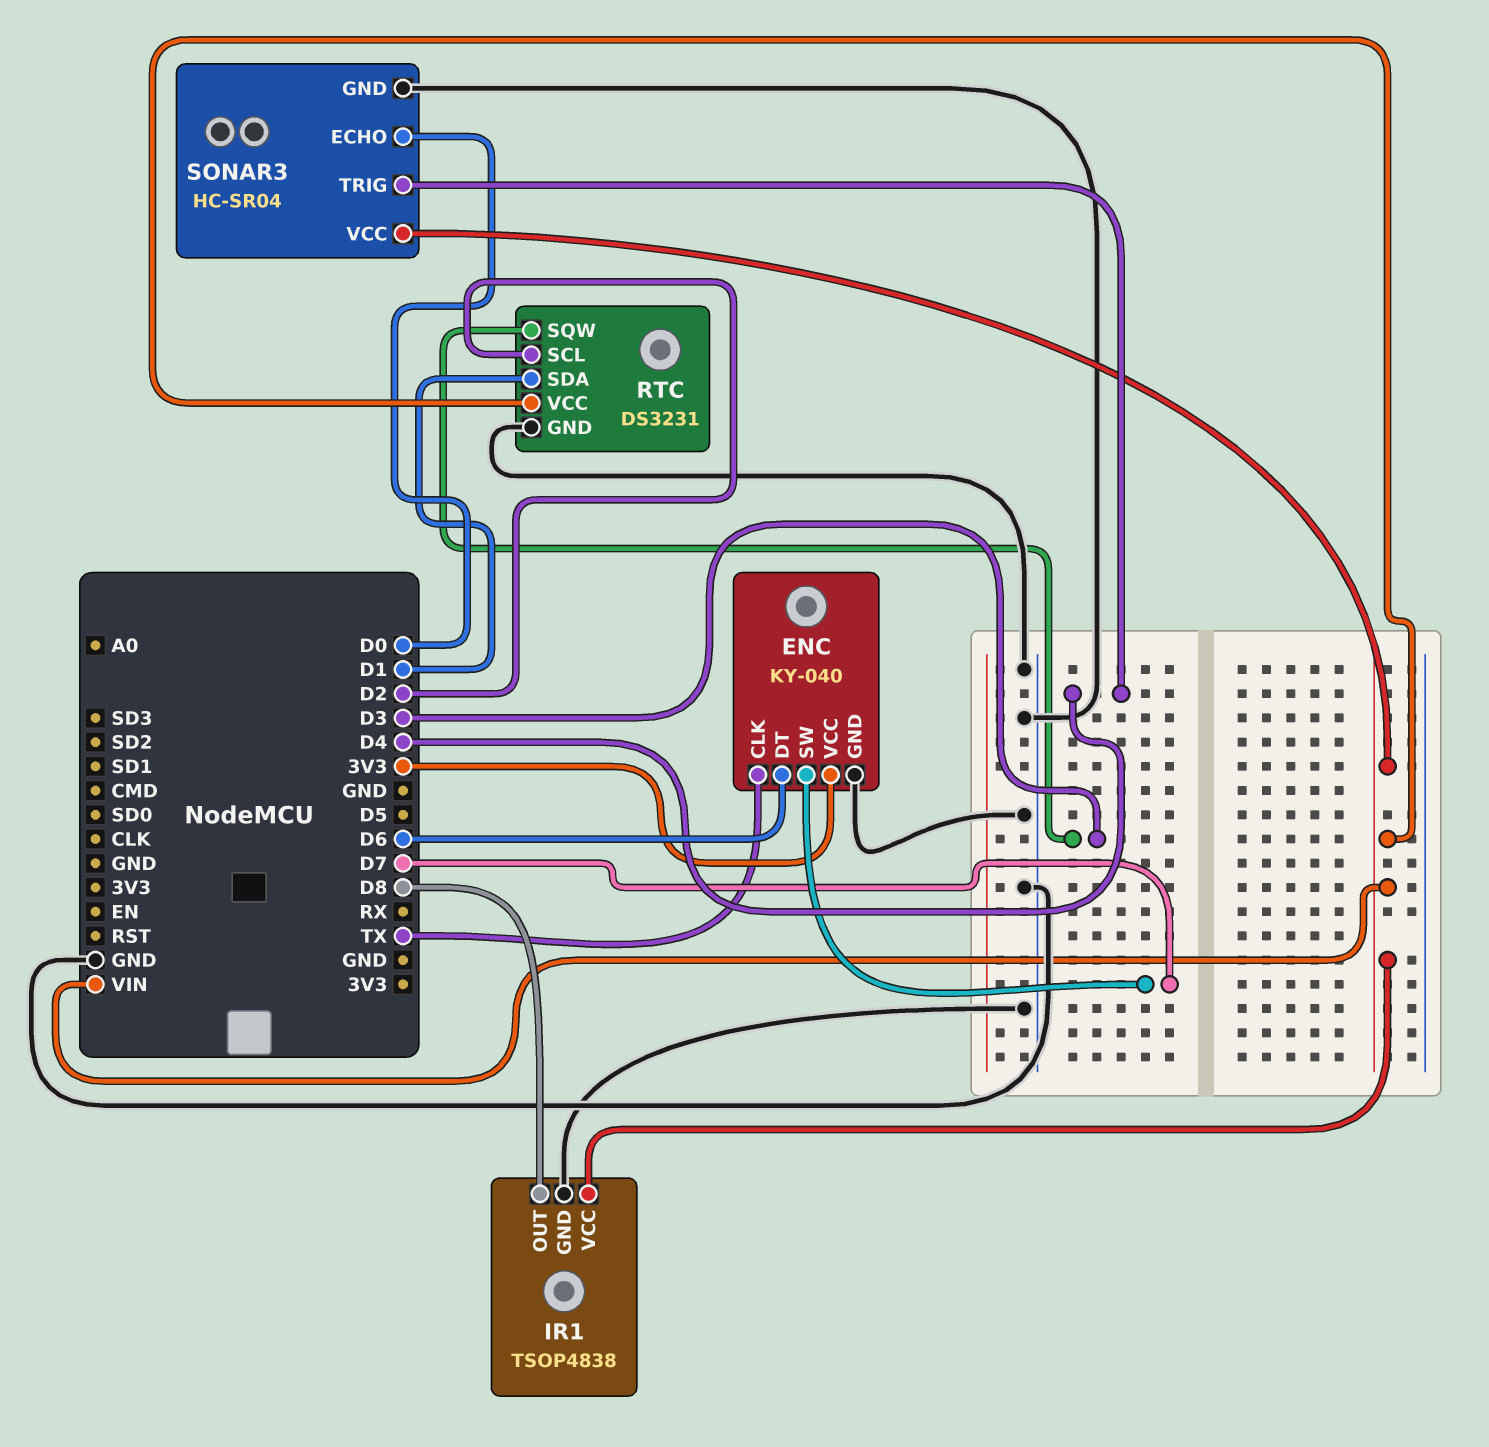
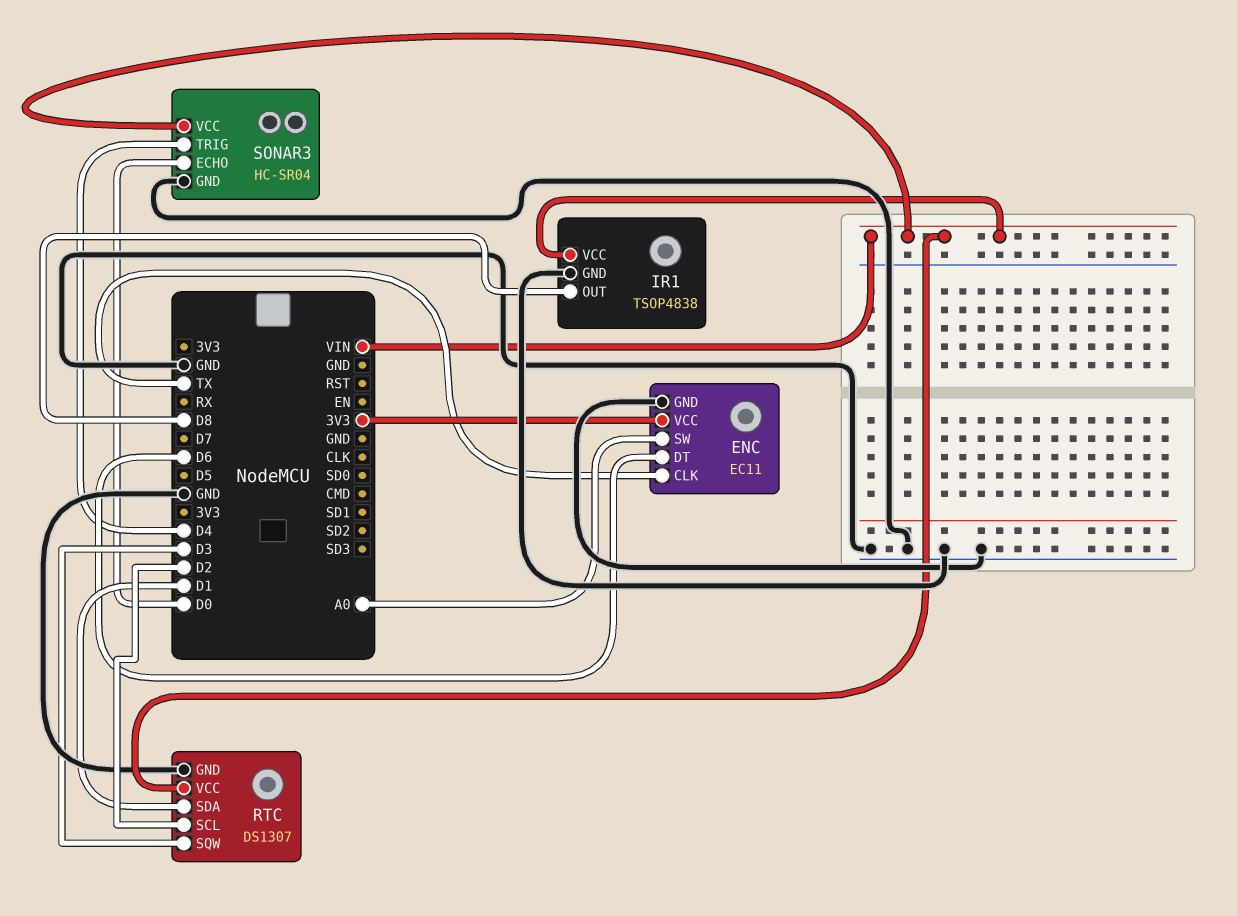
ENC: KY-040 -> EC11
ENC pin SW: D7 -> A0
RTC: DS3231 -> DS1307

